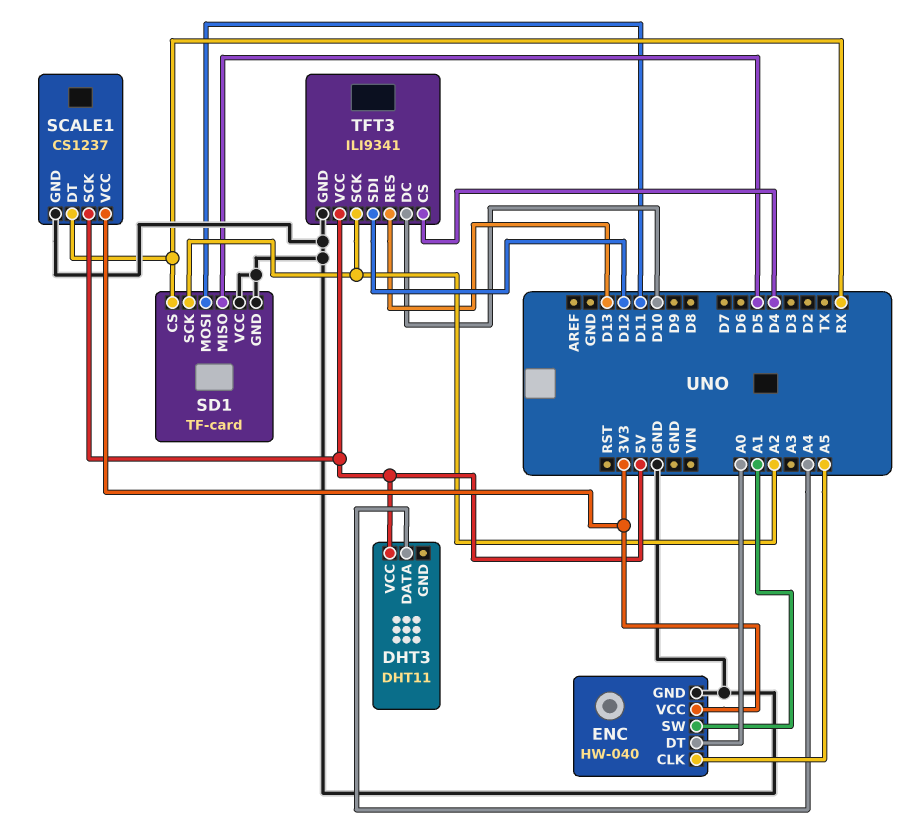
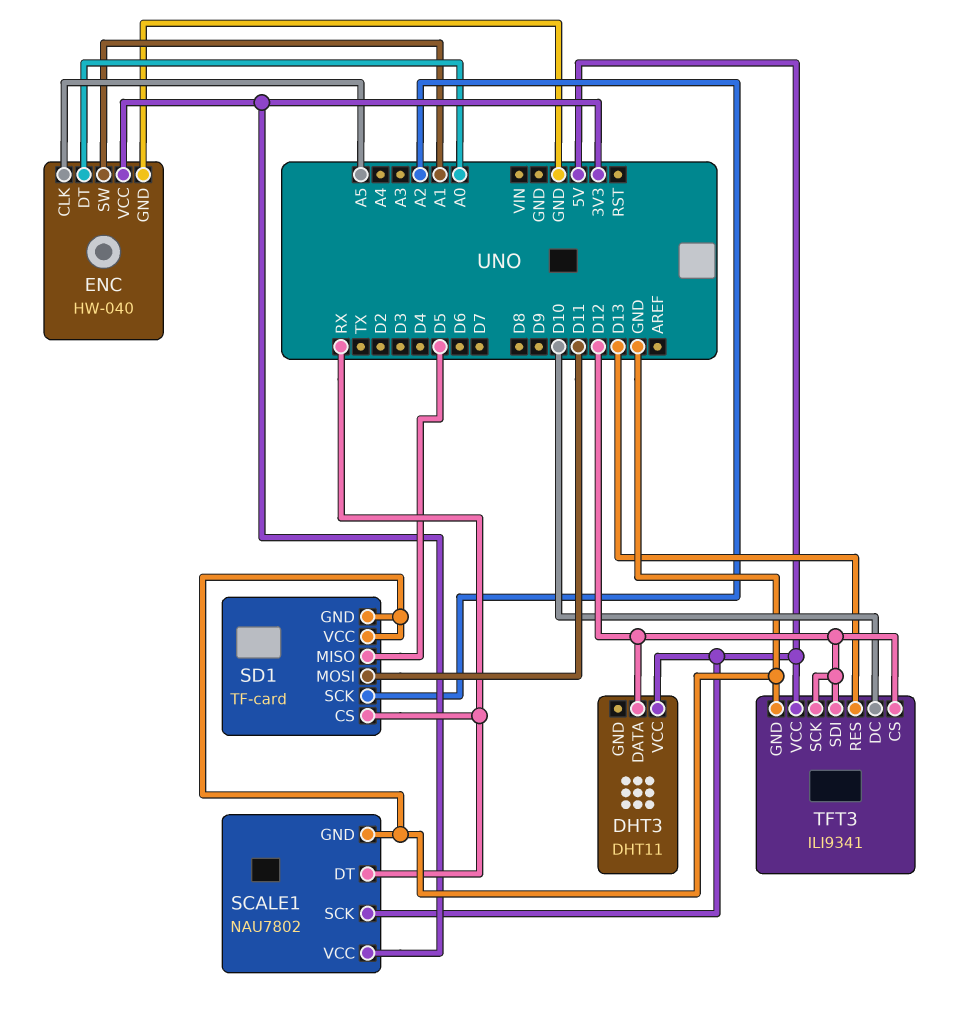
DHT3 pin DATA: A4 -> D12
SCALE1: CS1237 -> NAU7802
TFT3 pin CS: D4 -> D12
TFT3 pin SCK: A2 -> D12

